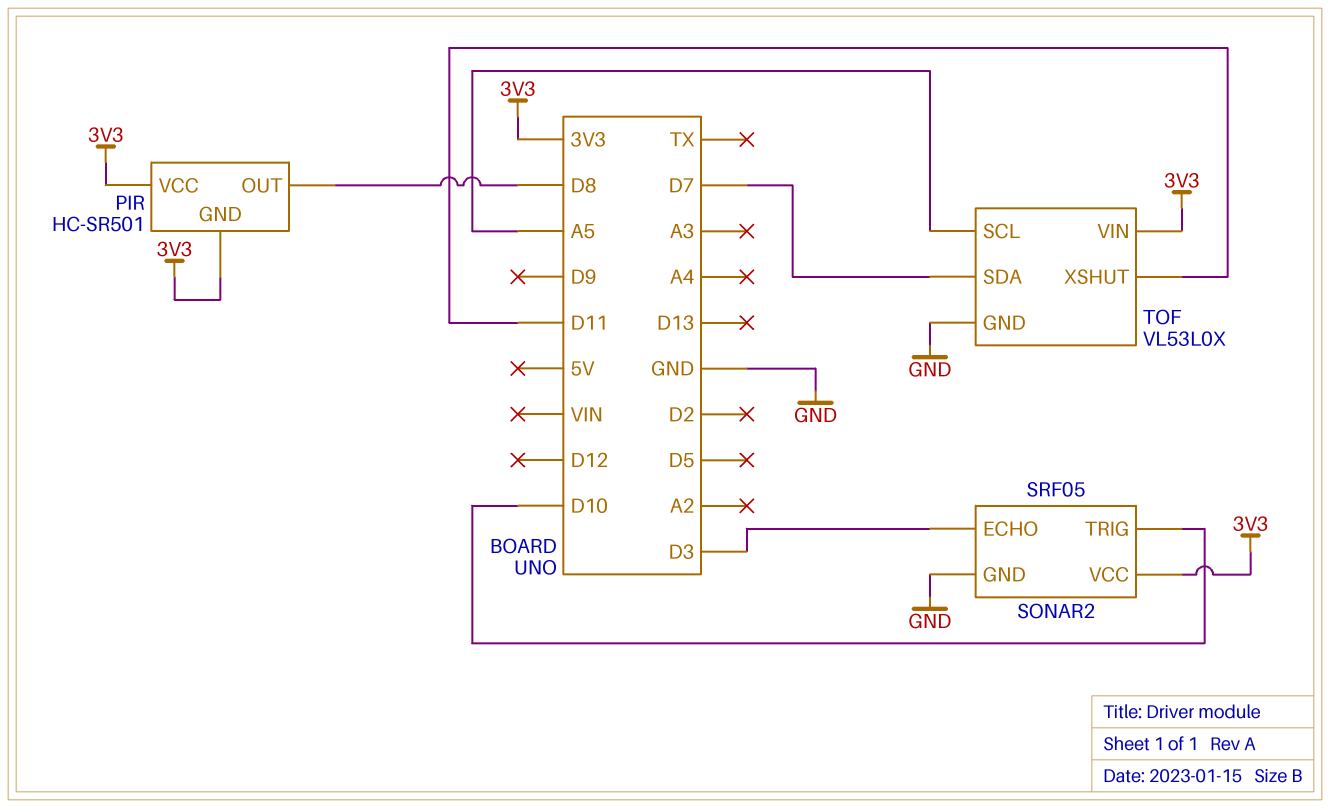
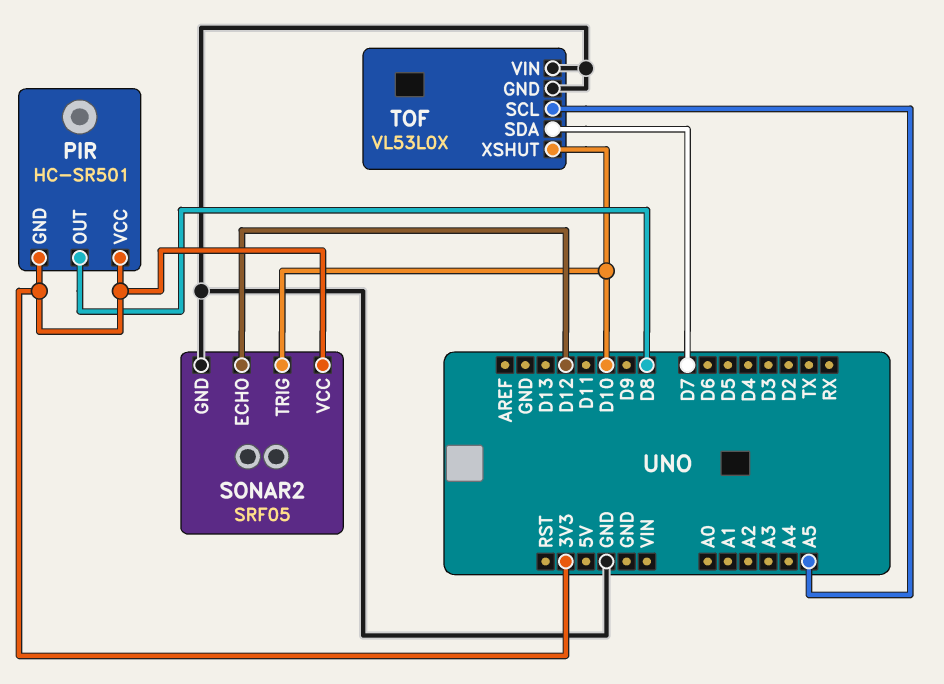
SONAR2 pin ECHO: D3 -> D12
TOF pin VIN: 3V3 -> GND
TOF pin XSHUT: D11 -> D10

